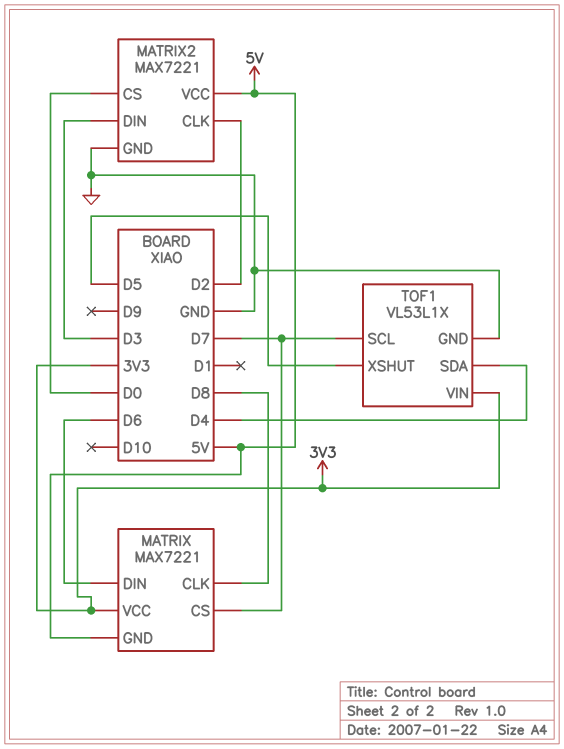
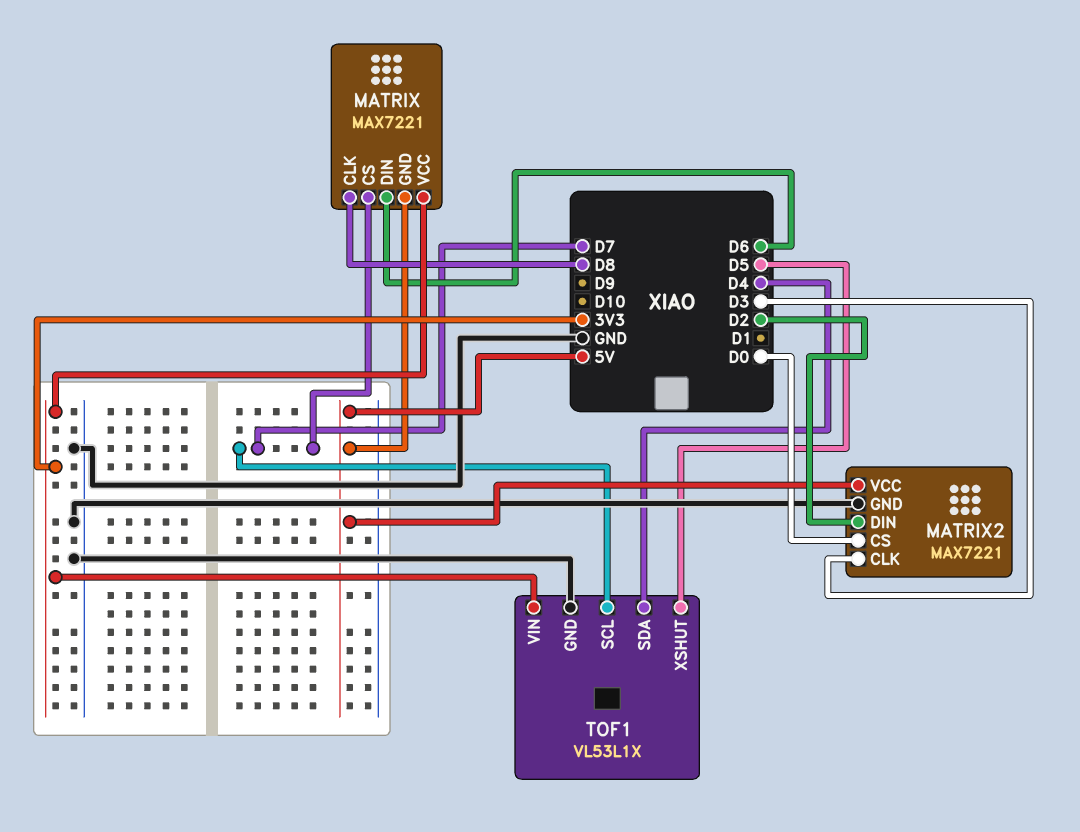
MATRIX2 pin CLK: D2 -> D3
MATRIX2 pin DIN: D3 -> D2

